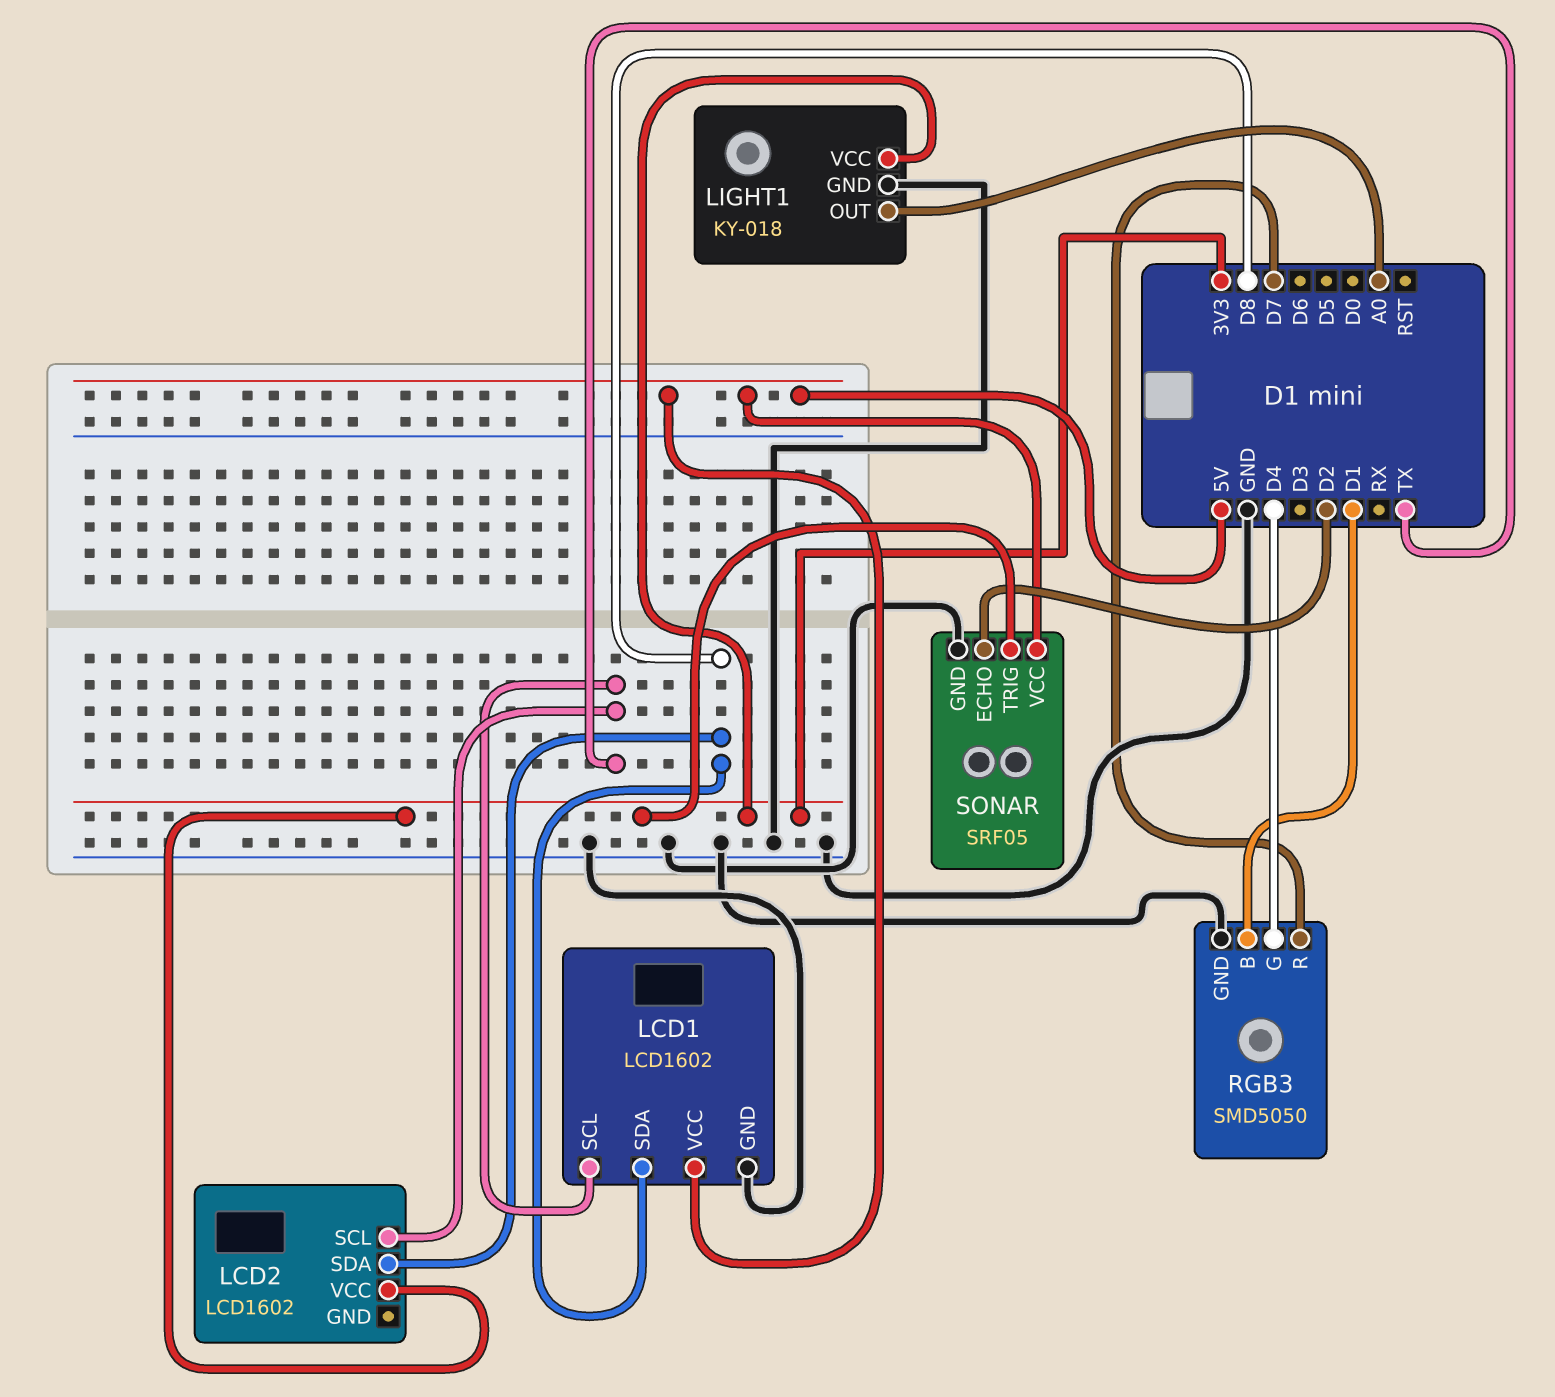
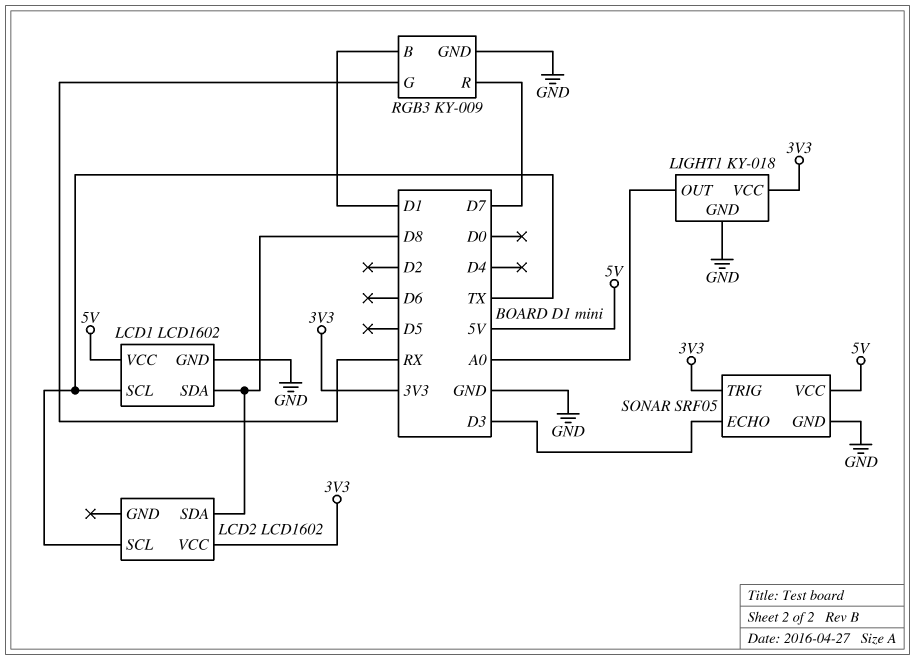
RGB3: SMD5050 -> KY-009
RGB3 pin G: D4 -> RX
SONAR pin ECHO: D2 -> D3

